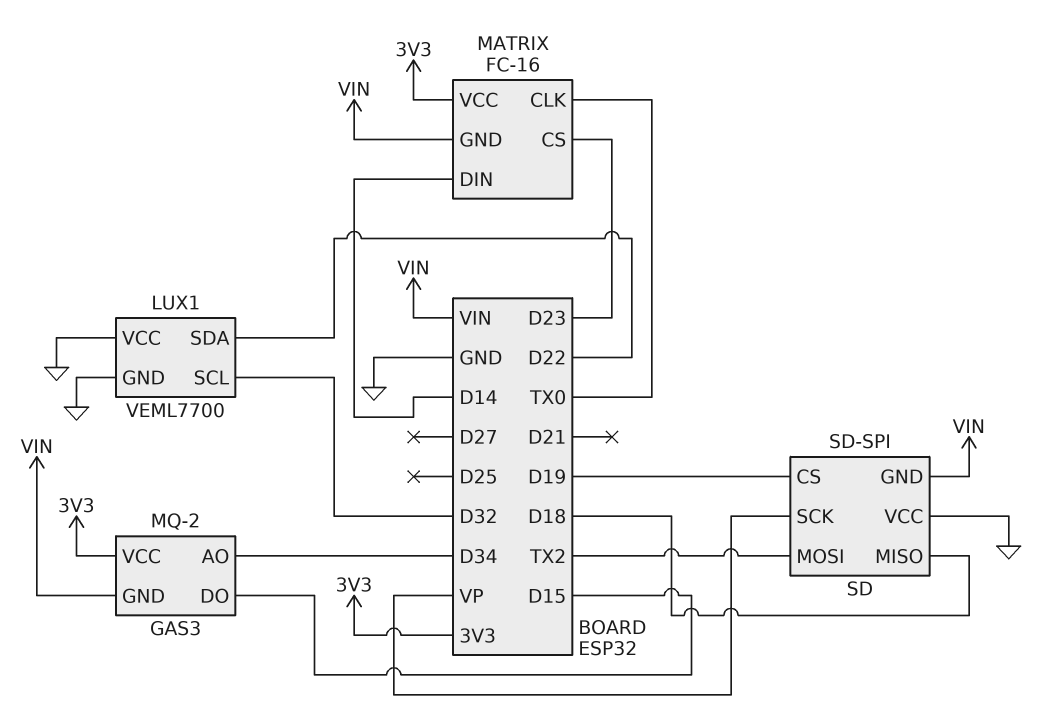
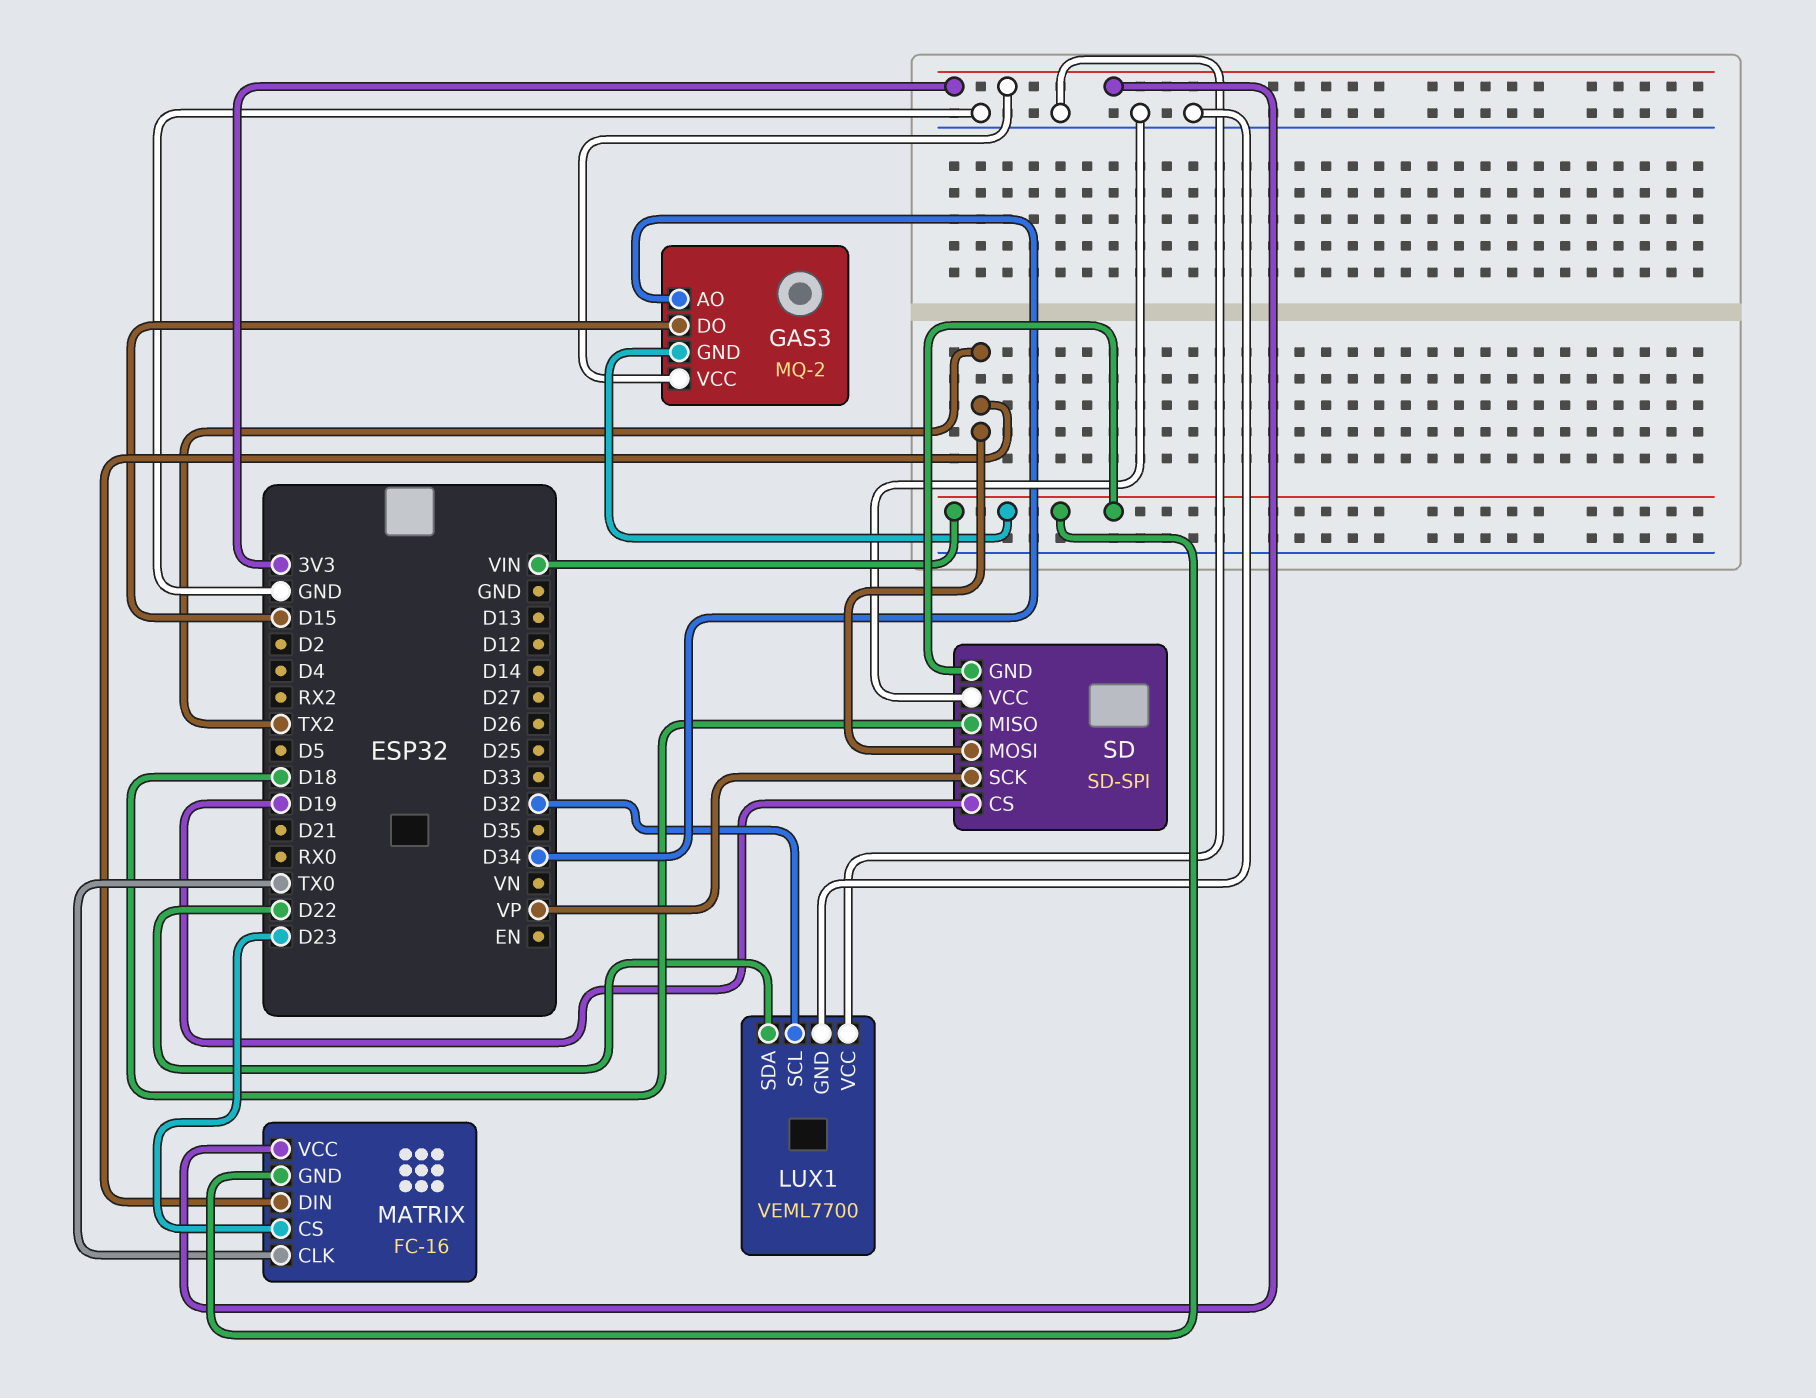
MATRIX pin DIN: D14 -> TX2

